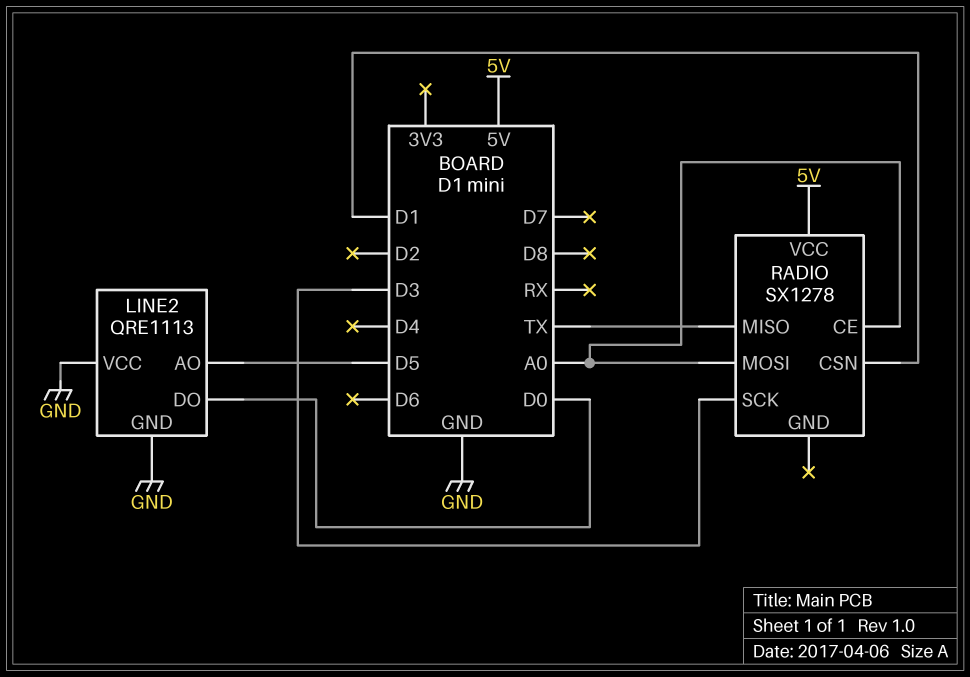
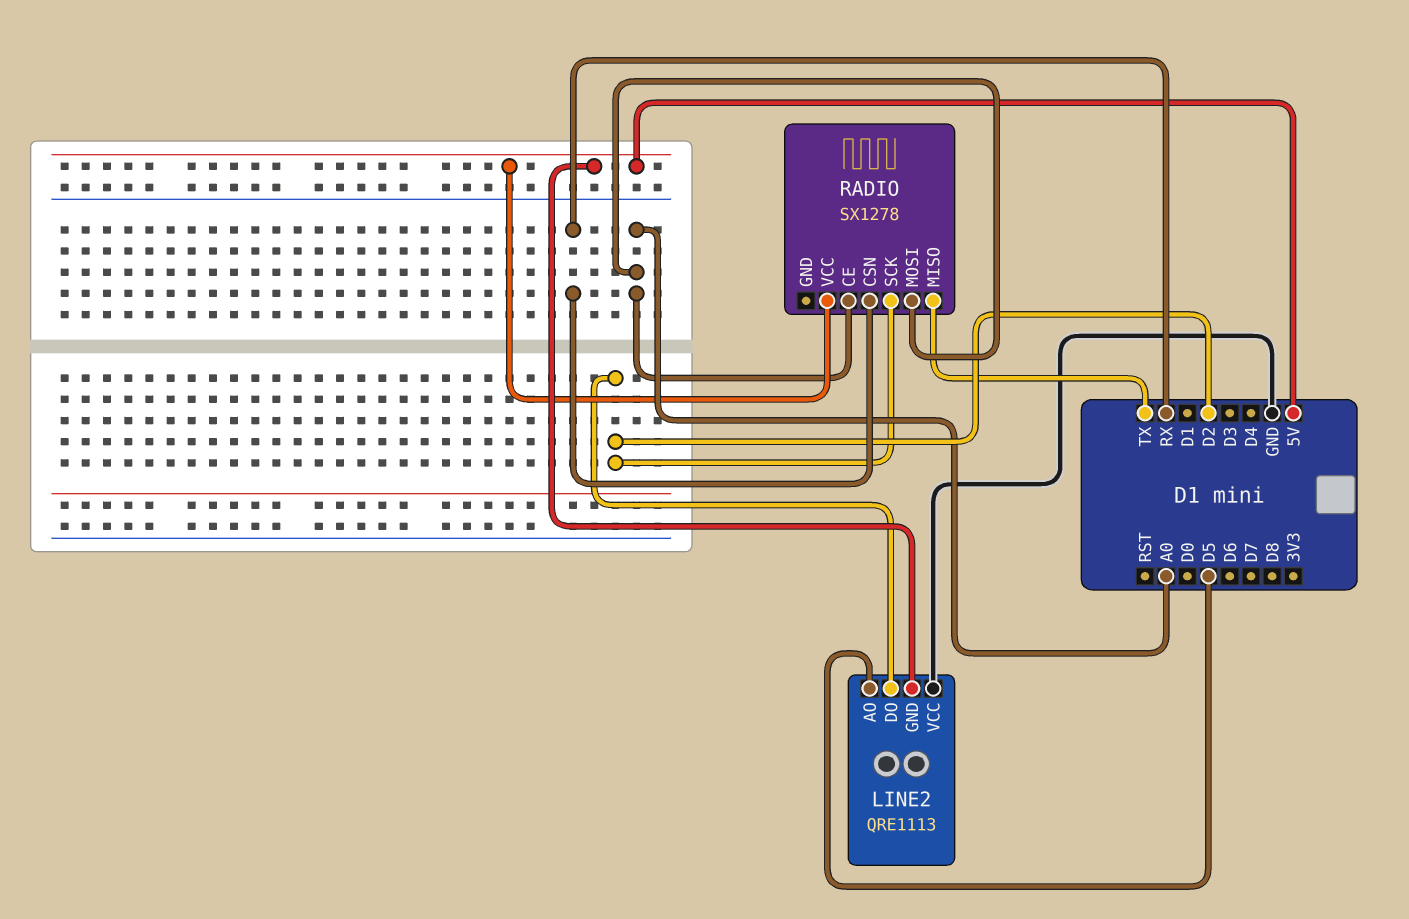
LINE2 pin DO: D0 -> D2
LINE2 pin GND: GND -> 5V
RADIO pin CSN: D1 -> RX
RADIO pin SCK: D3 -> D2

